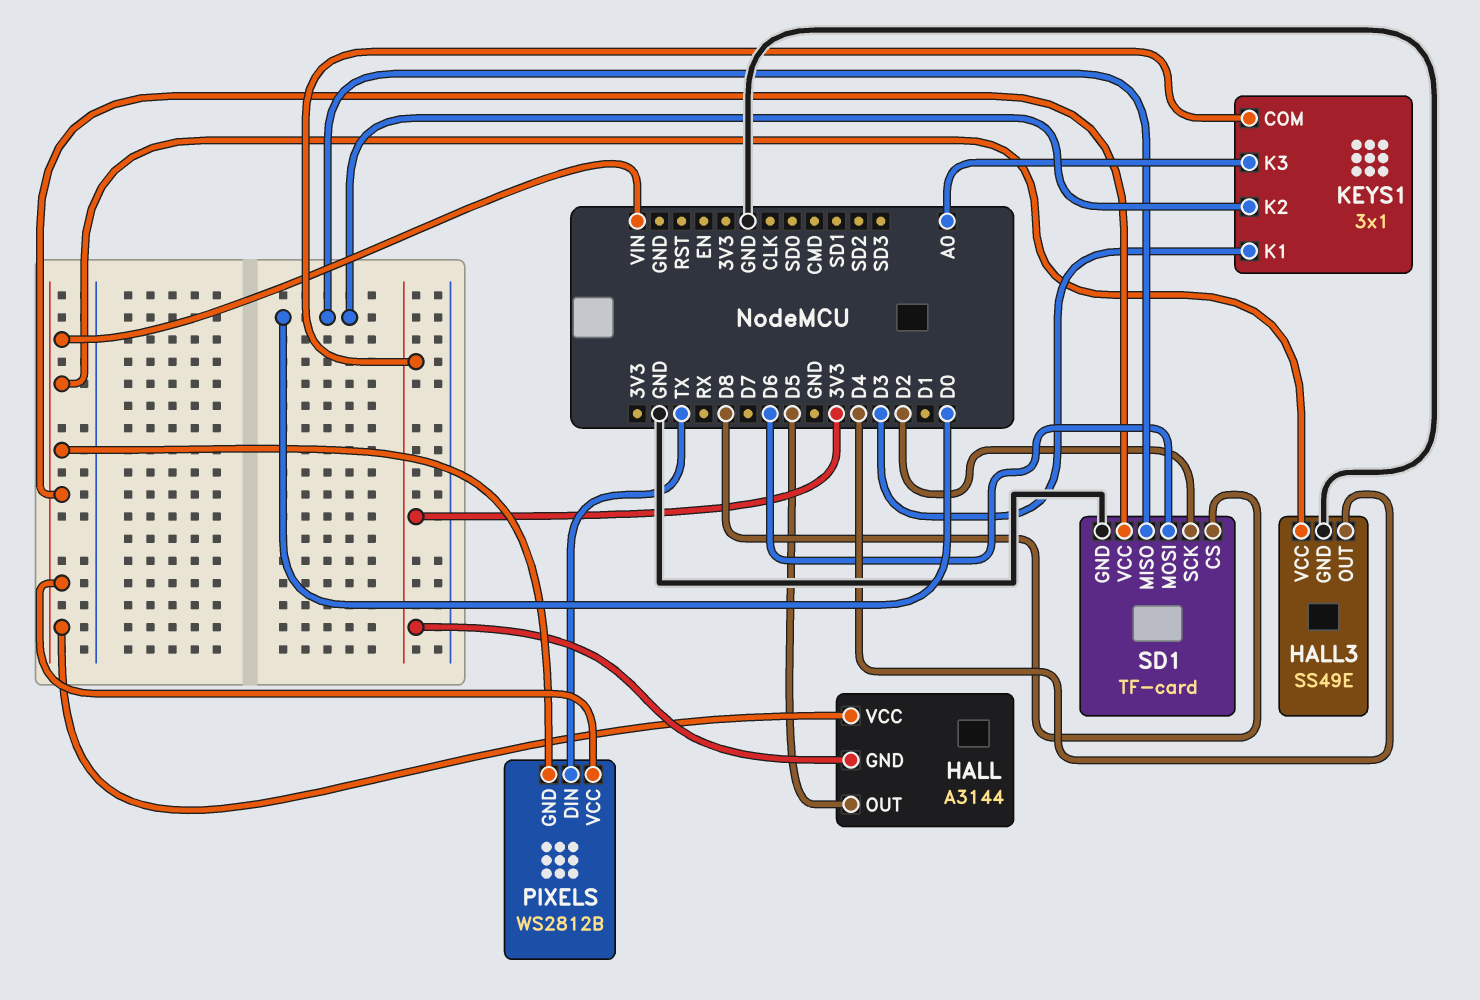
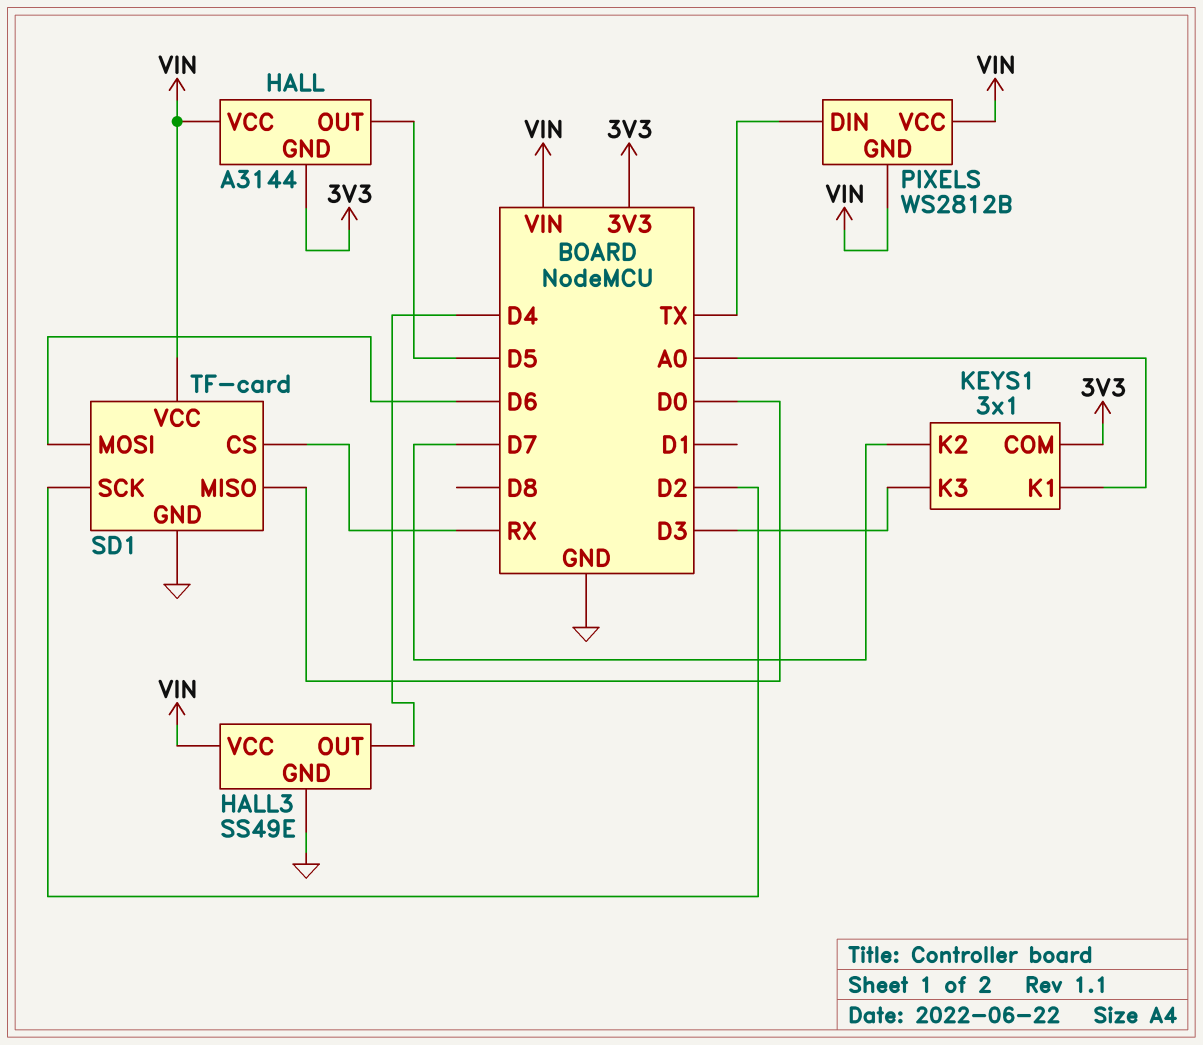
KEYS1 pin K1: D3 -> A0
KEYS1 pin K2: D0 -> D7
KEYS1 pin K3: A0 -> D3
SD1 pin CS: D8 -> RX

